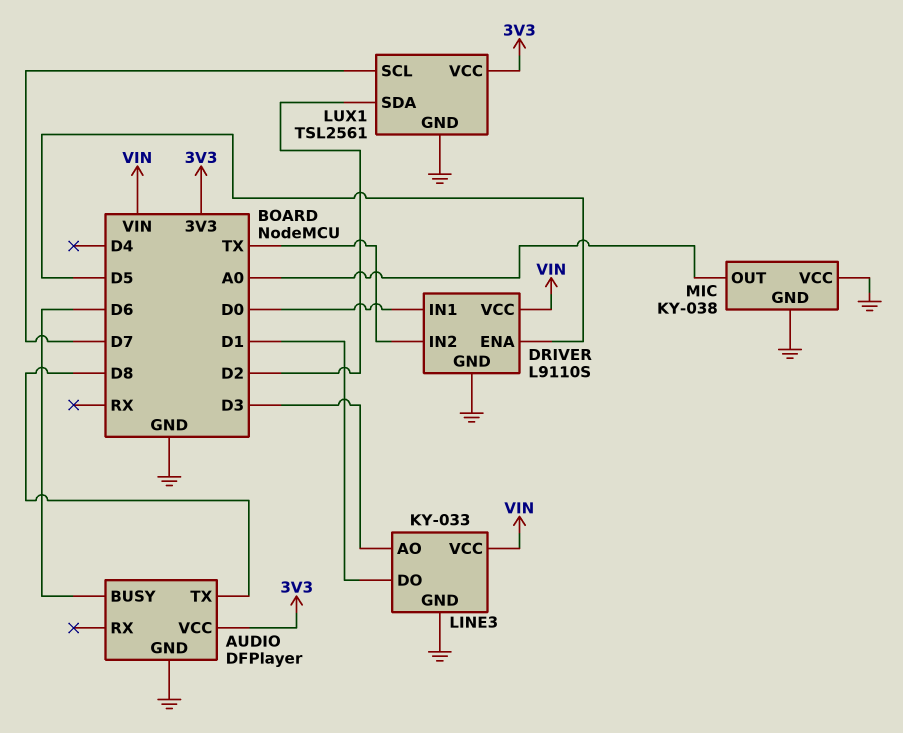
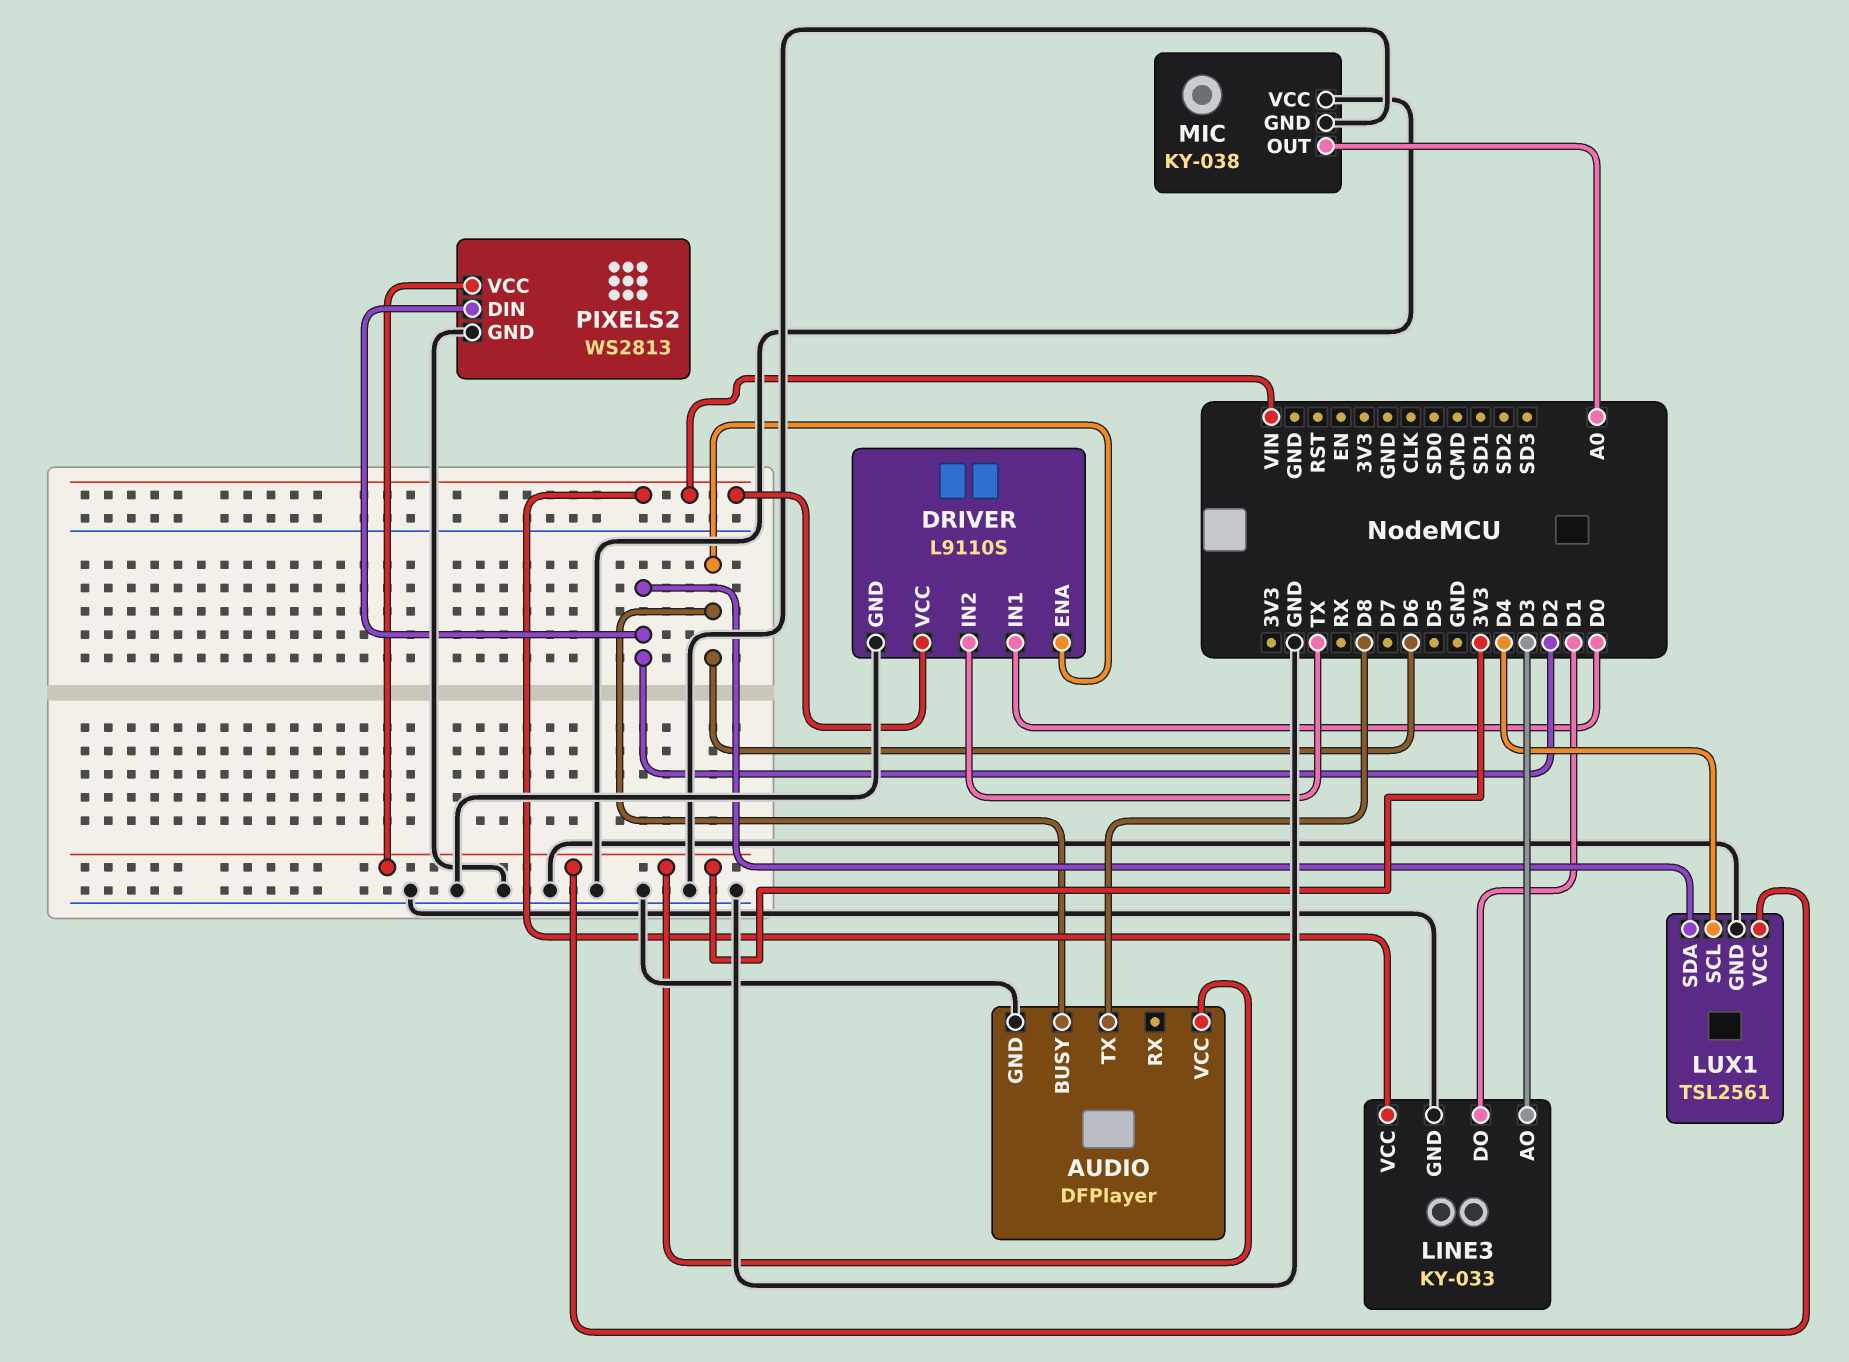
DRIVER pin ENA: D5 -> D6
LUX1 pin SCL: D7 -> D4
PIXELS2: none -> WS2813
PIXELS2 pin DIN: none -> D2
PIXELS2 pin GND: none -> GND
PIXELS2 pin VCC: none -> 3V3

